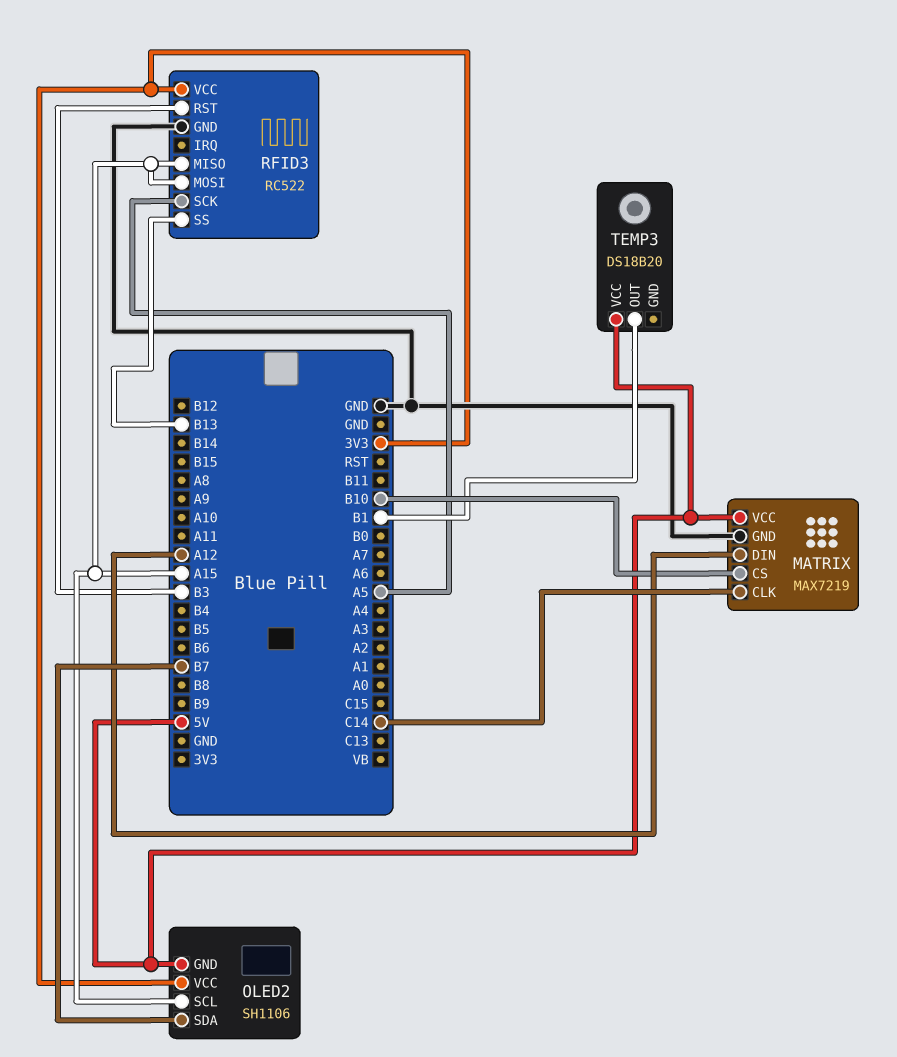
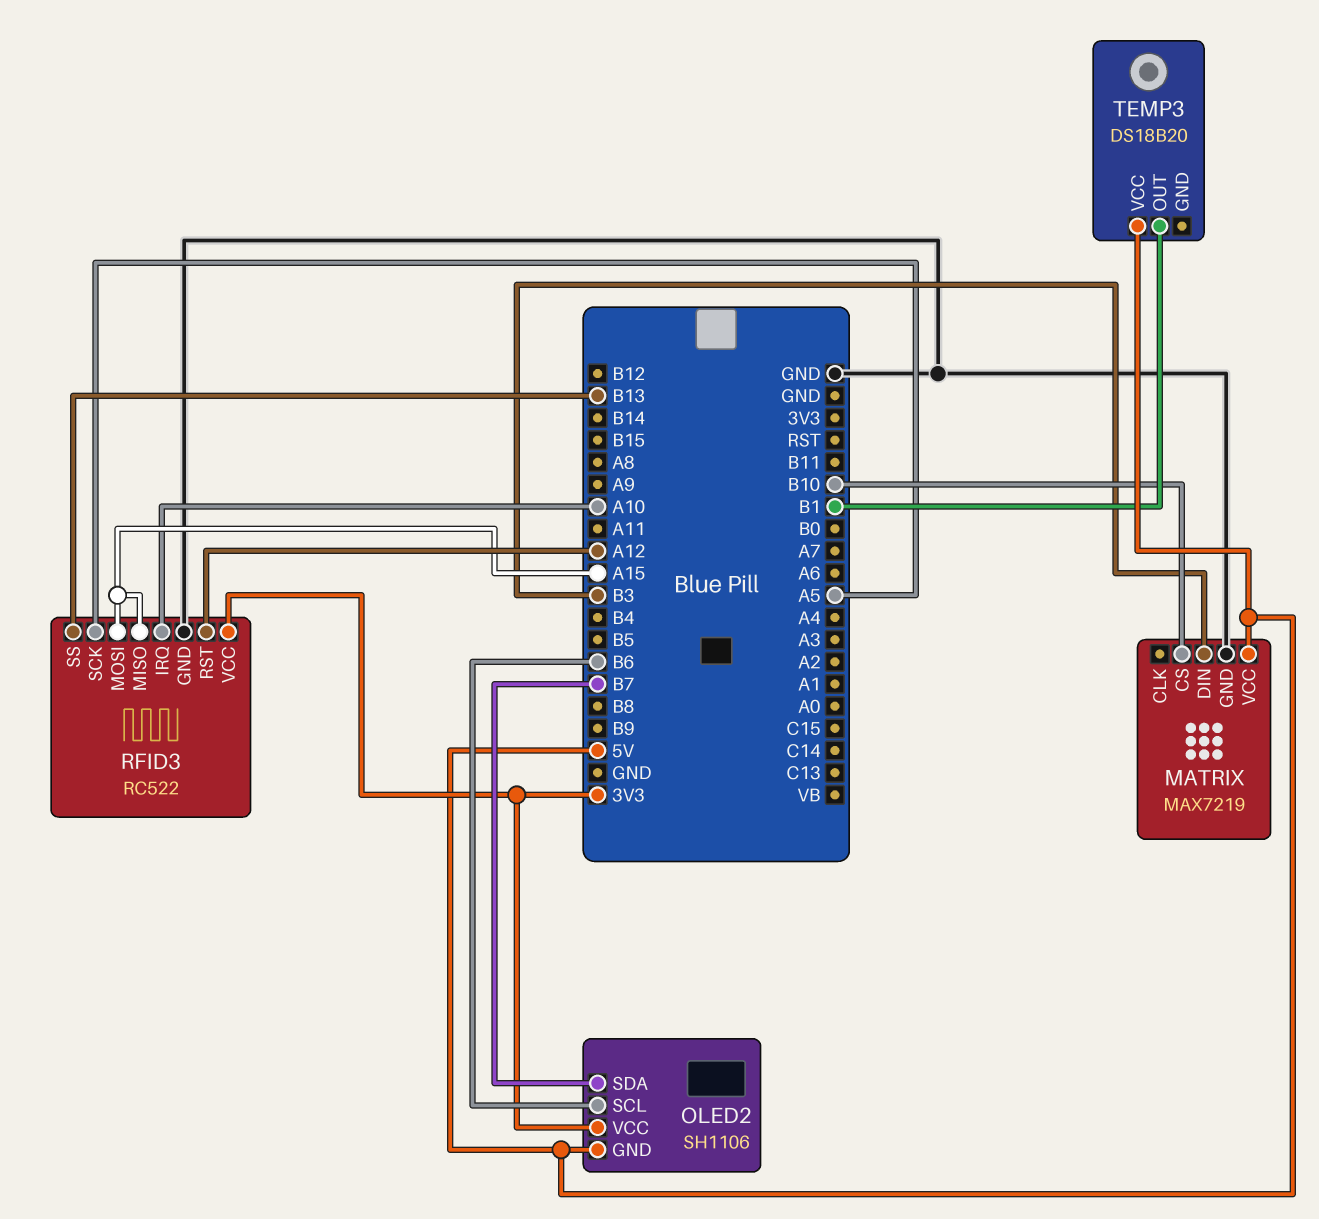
MATRIX pin CLK: C14 -> none
MATRIX pin DIN: A12 -> B3
OLED2 pin SCL: A15 -> B6
RFID3 pin IRQ: none -> A10
RFID3 pin RST: B3 -> A12

